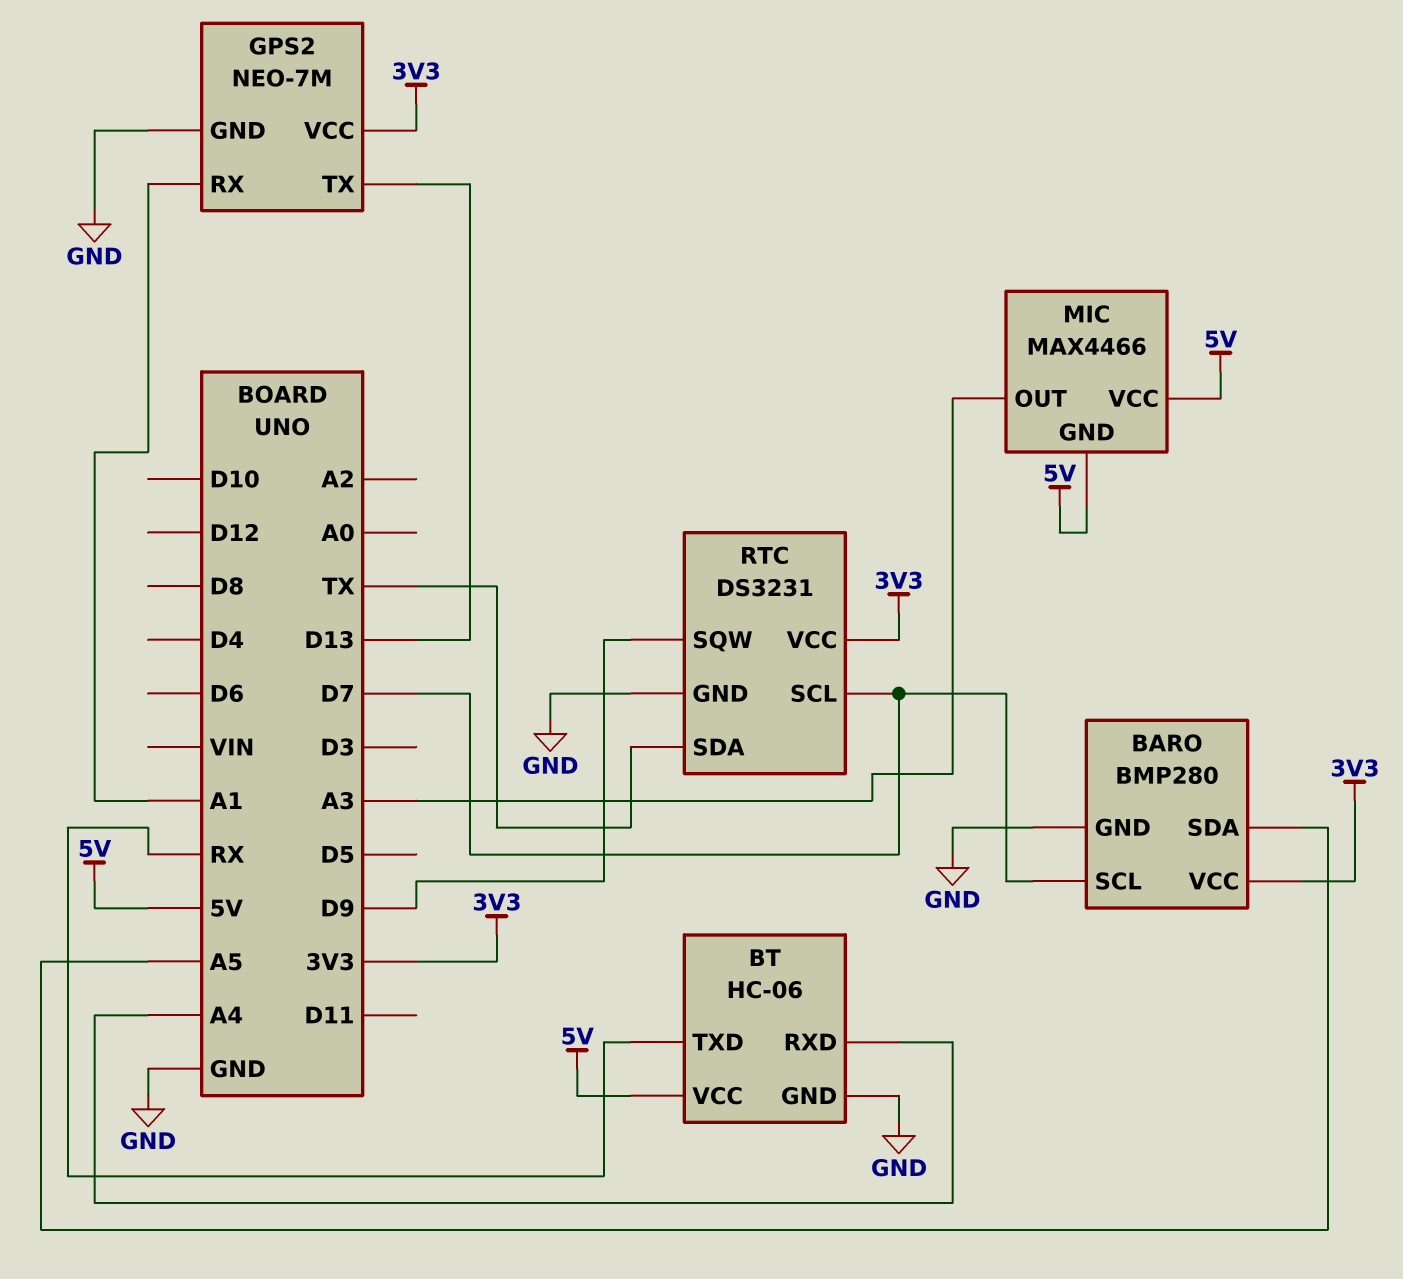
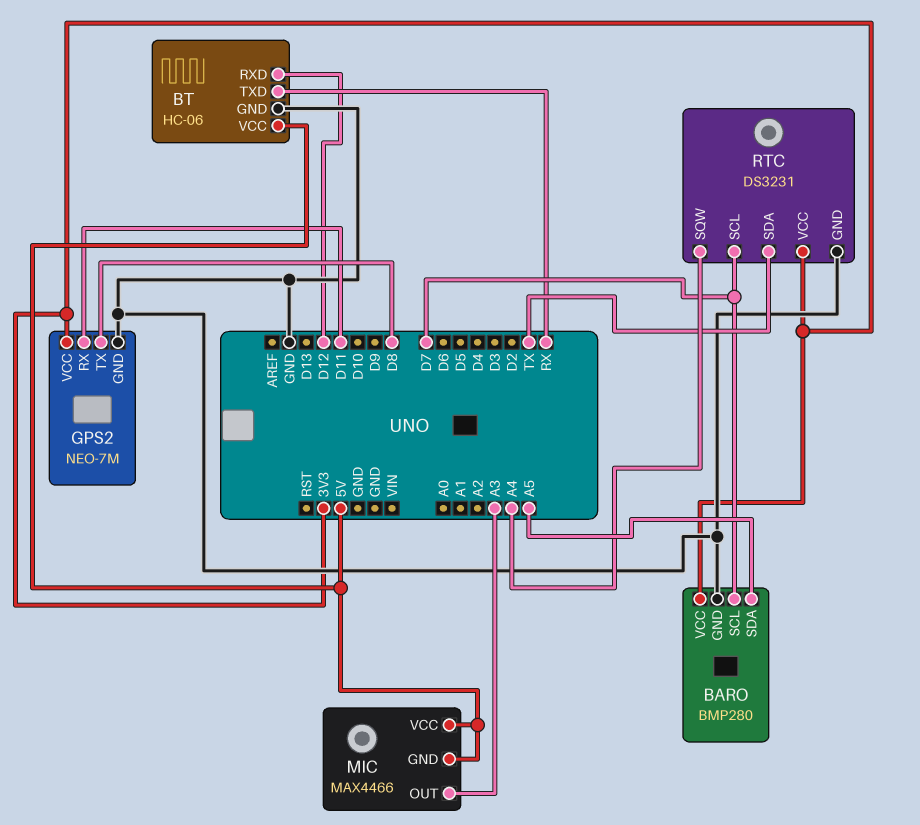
BT pin RXD: A4 -> D12
GPS2 pin RX: A1 -> D11
GPS2 pin TX: D13 -> D8
RTC pin SQW: D9 -> A4

